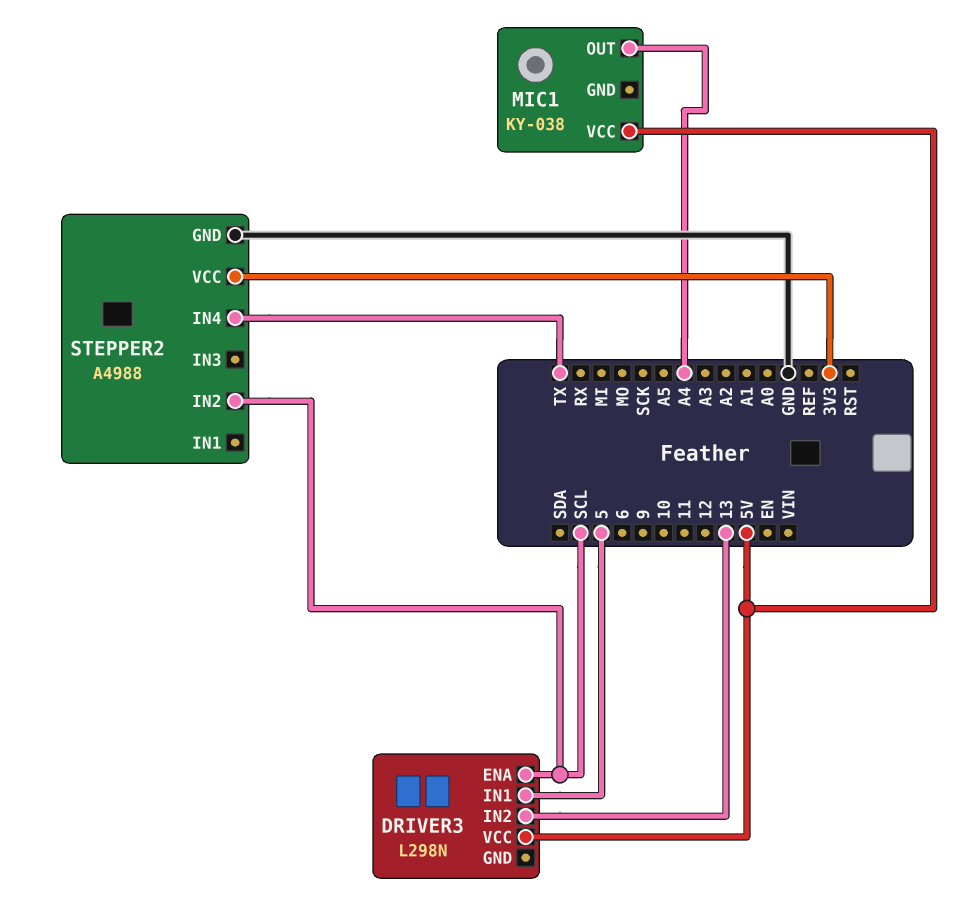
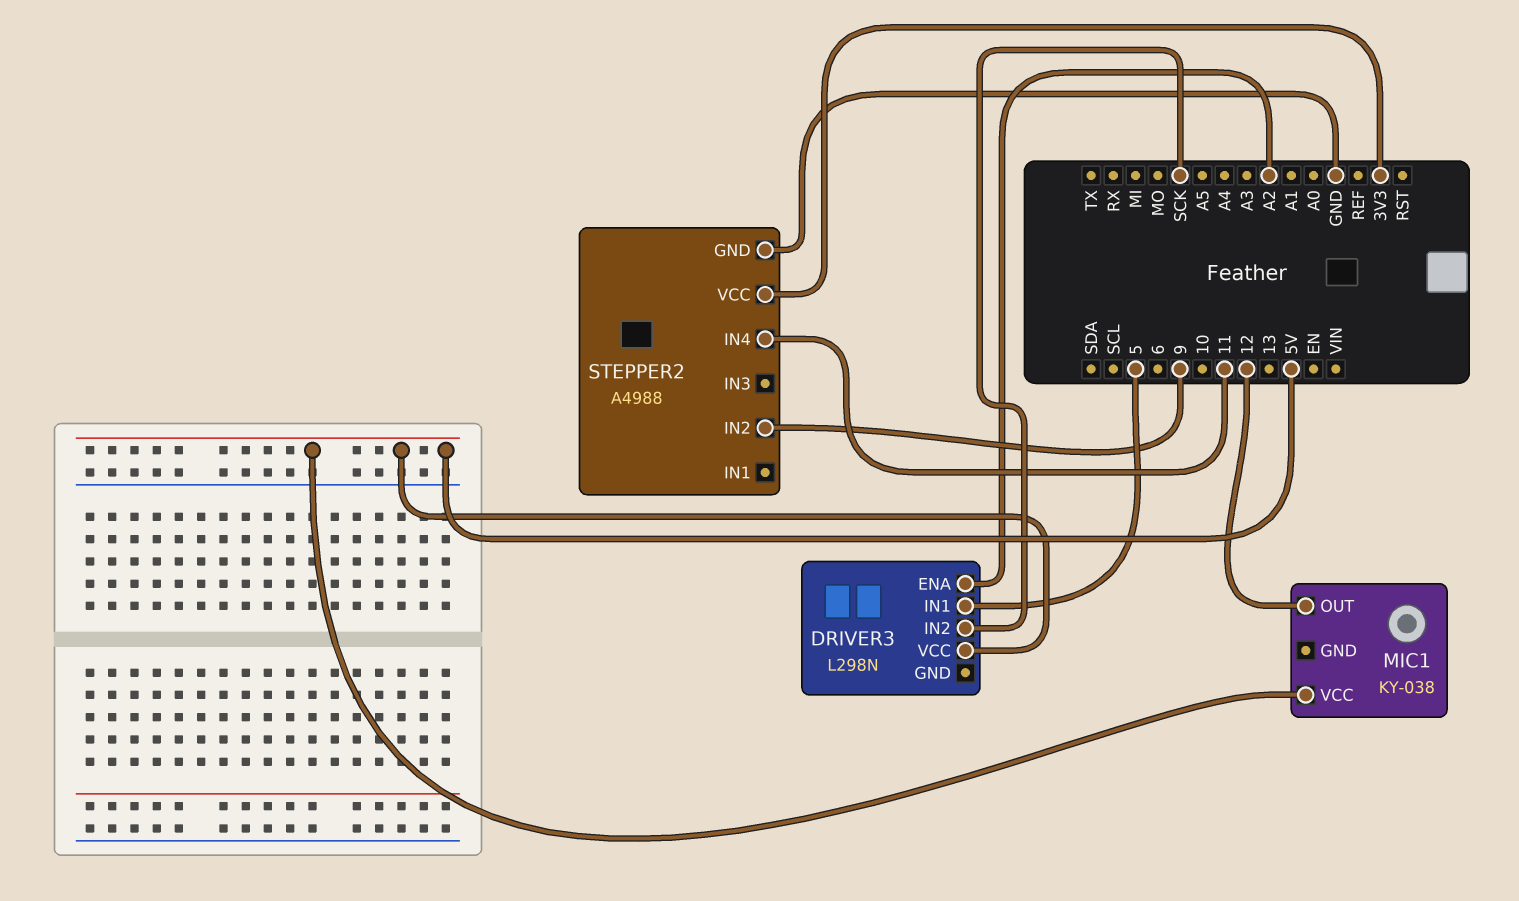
DRIVER3 pin ENA: SCL -> A2
DRIVER3 pin IN2: 13 -> SCK
MIC1 pin OUT: A4 -> 12
STEPPER2 pin IN2: SCL -> 9
STEPPER2 pin IN4: TX -> 11

